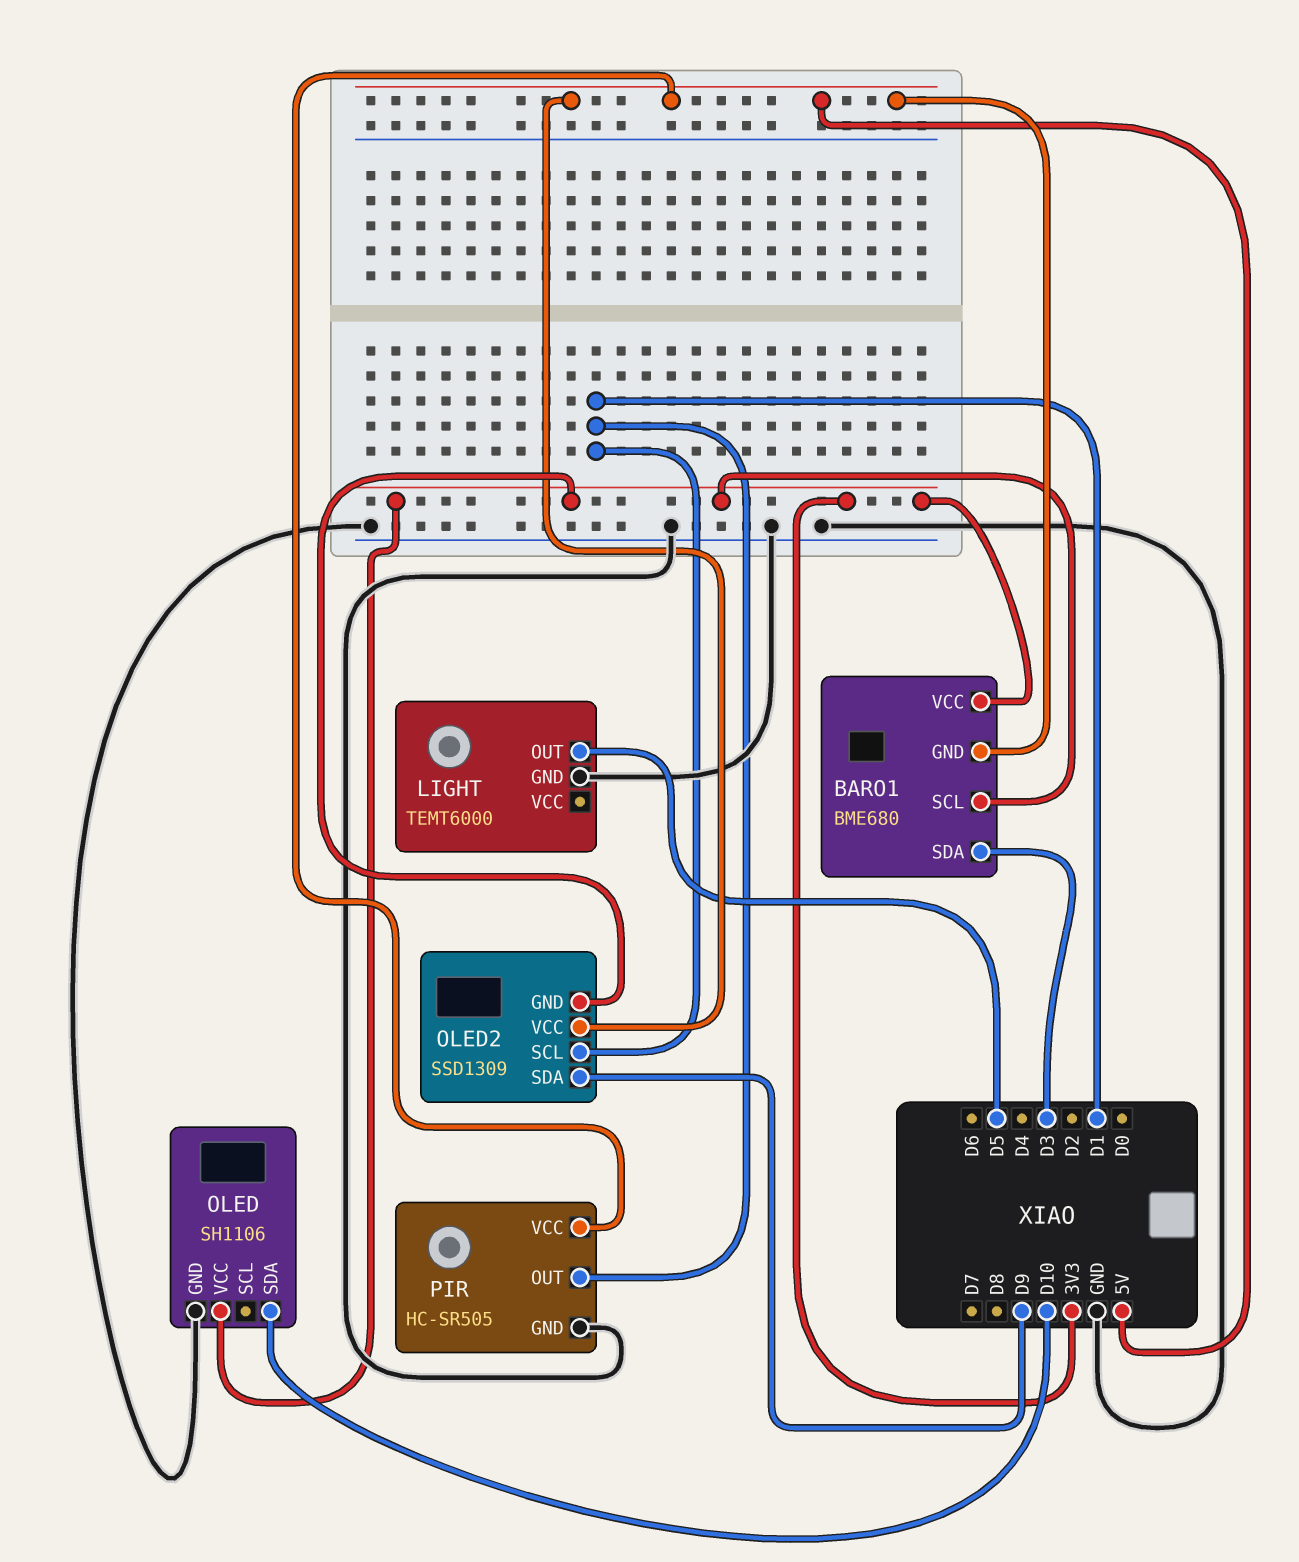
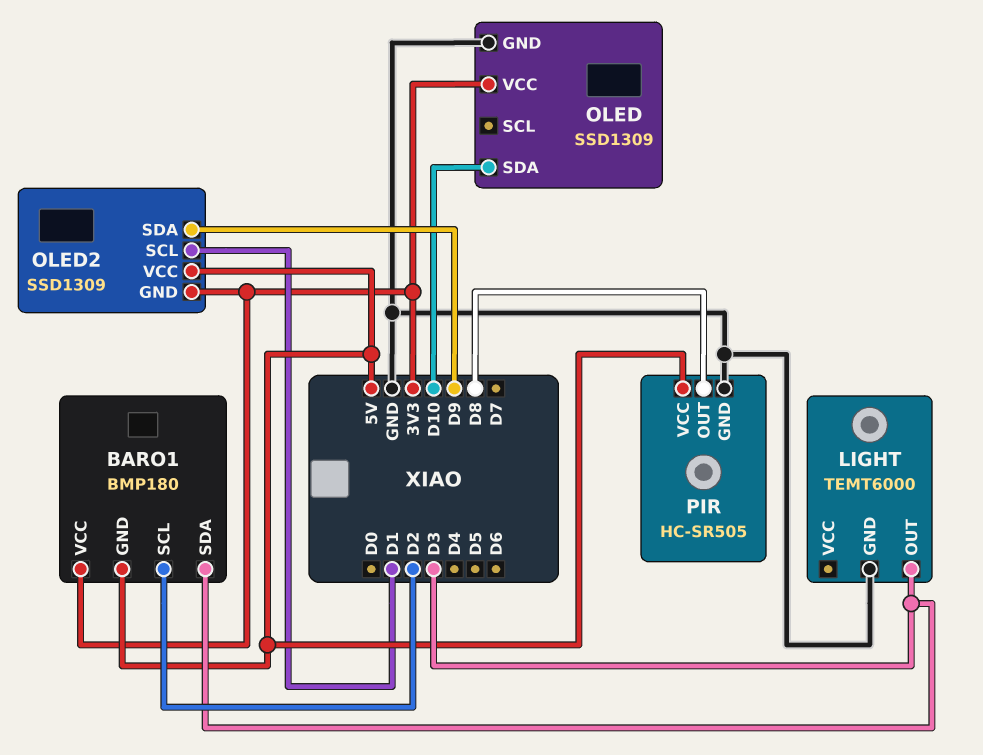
BARO1: BME680 -> BMP180
BARO1 pin SCL: 3V3 -> D2
LIGHT pin OUT: D5 -> D3
OLED: SH1106 -> SSD1309
PIR pin OUT: D1 -> D8

